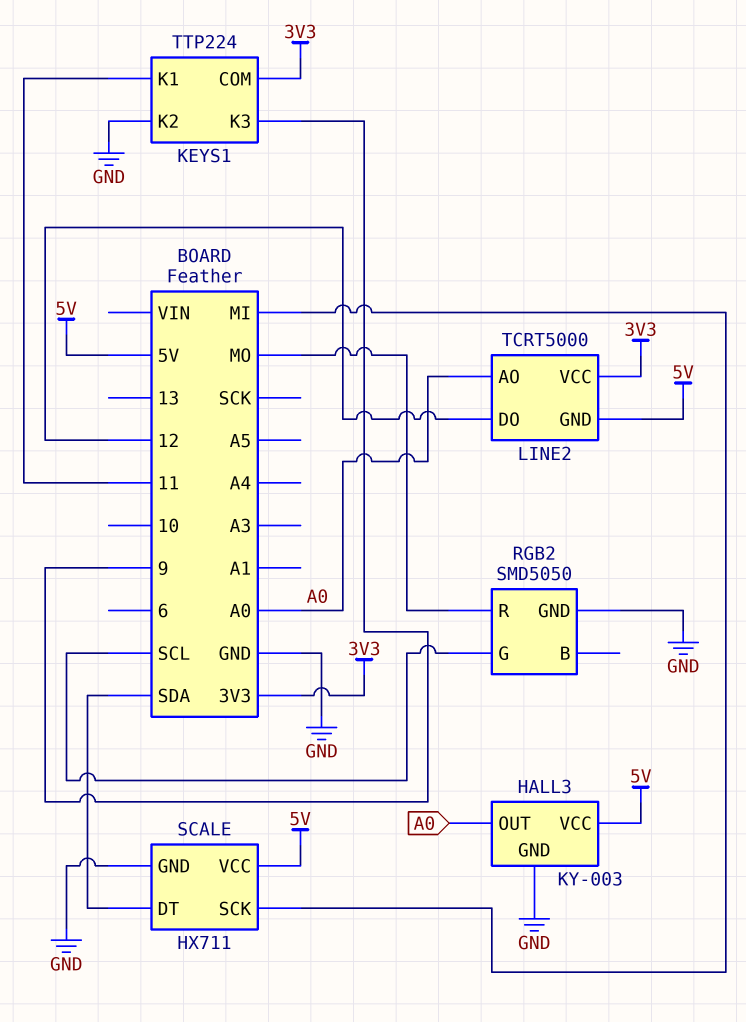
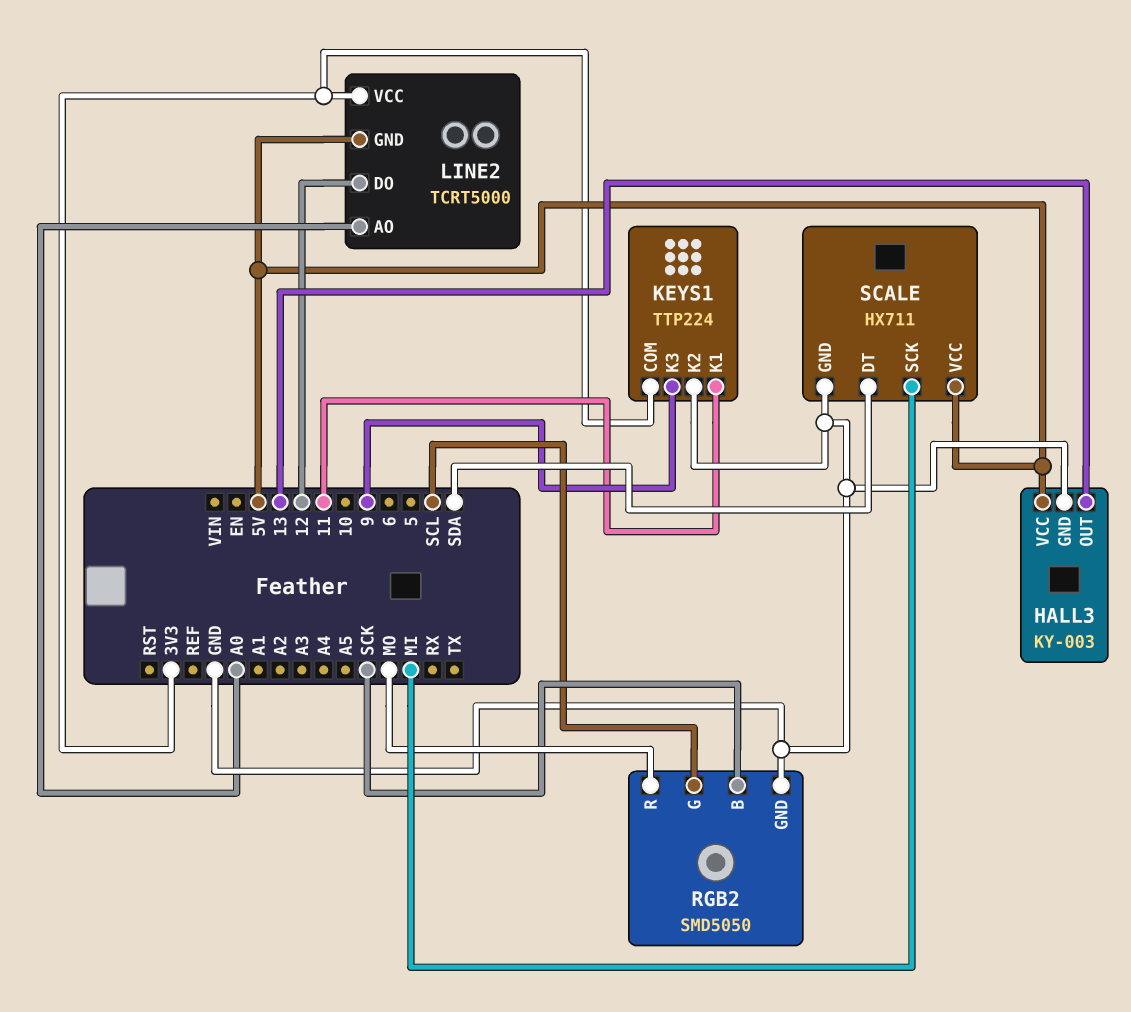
HALL3 pin OUT: A0 -> 13
RGB2 pin B: none -> SCK

